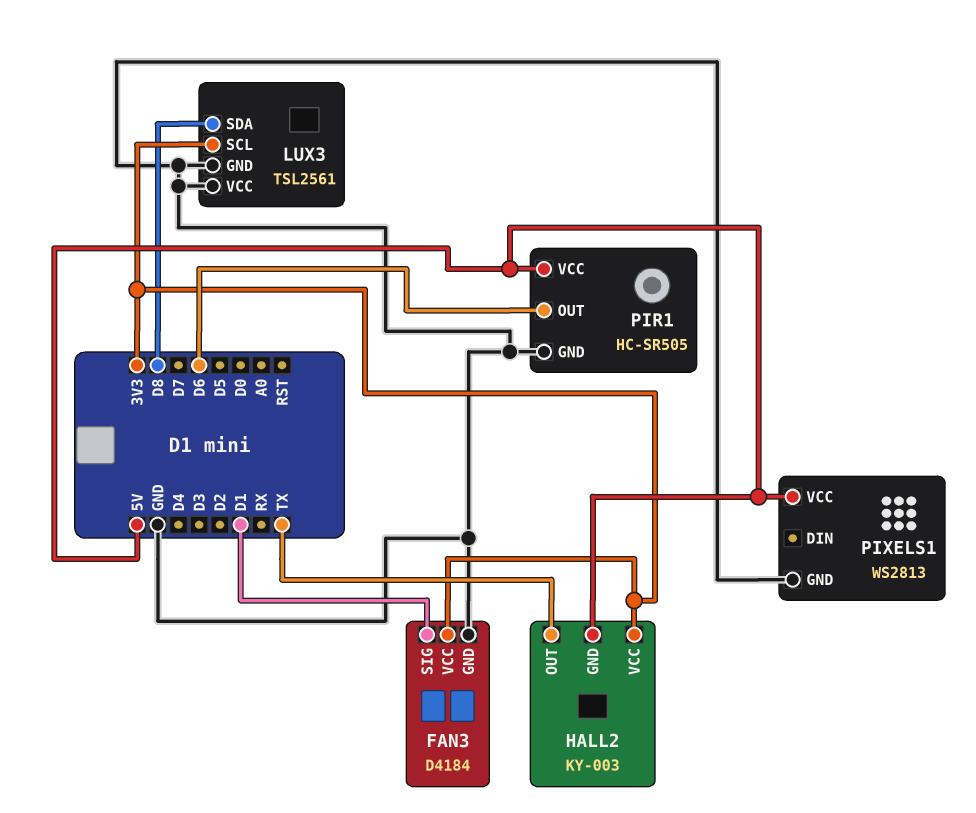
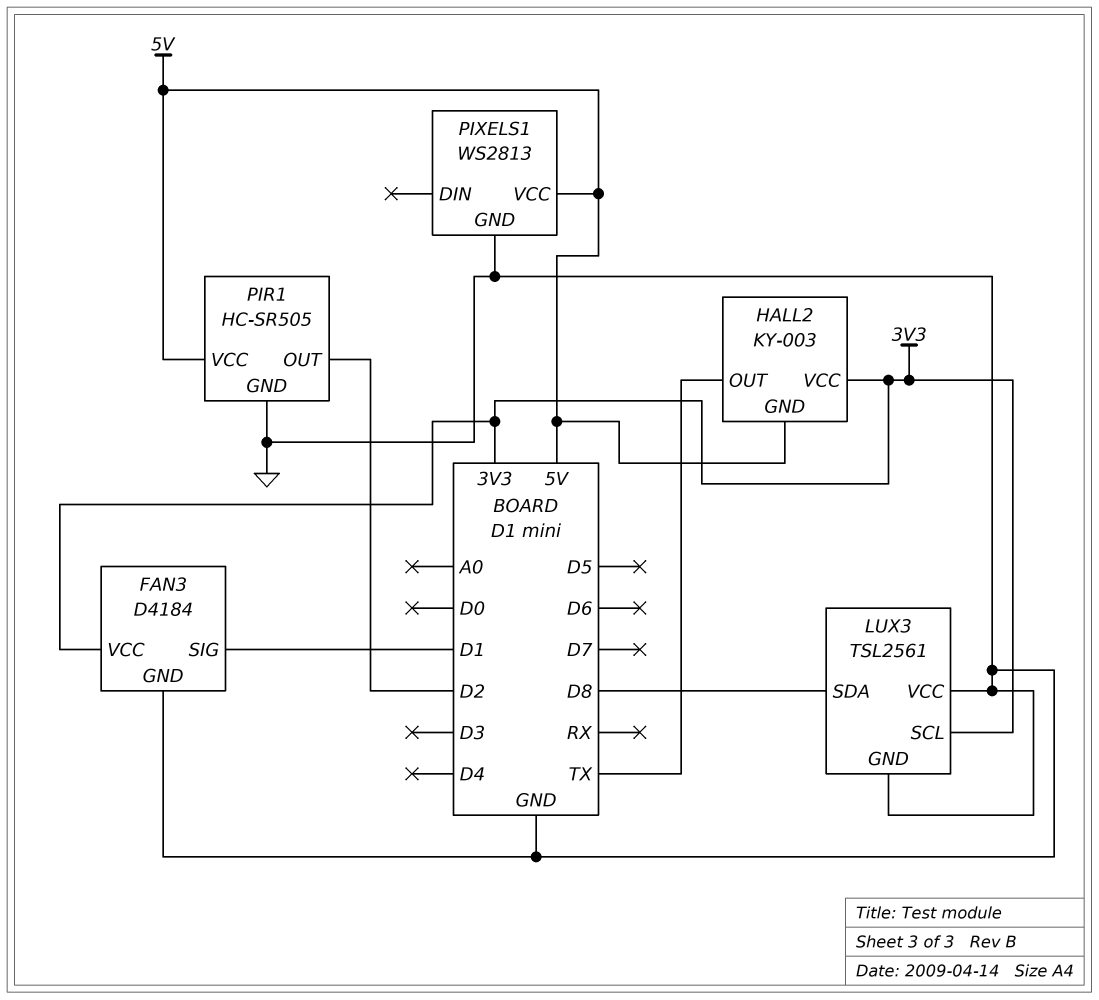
PIR1 pin OUT: D6 -> D2

